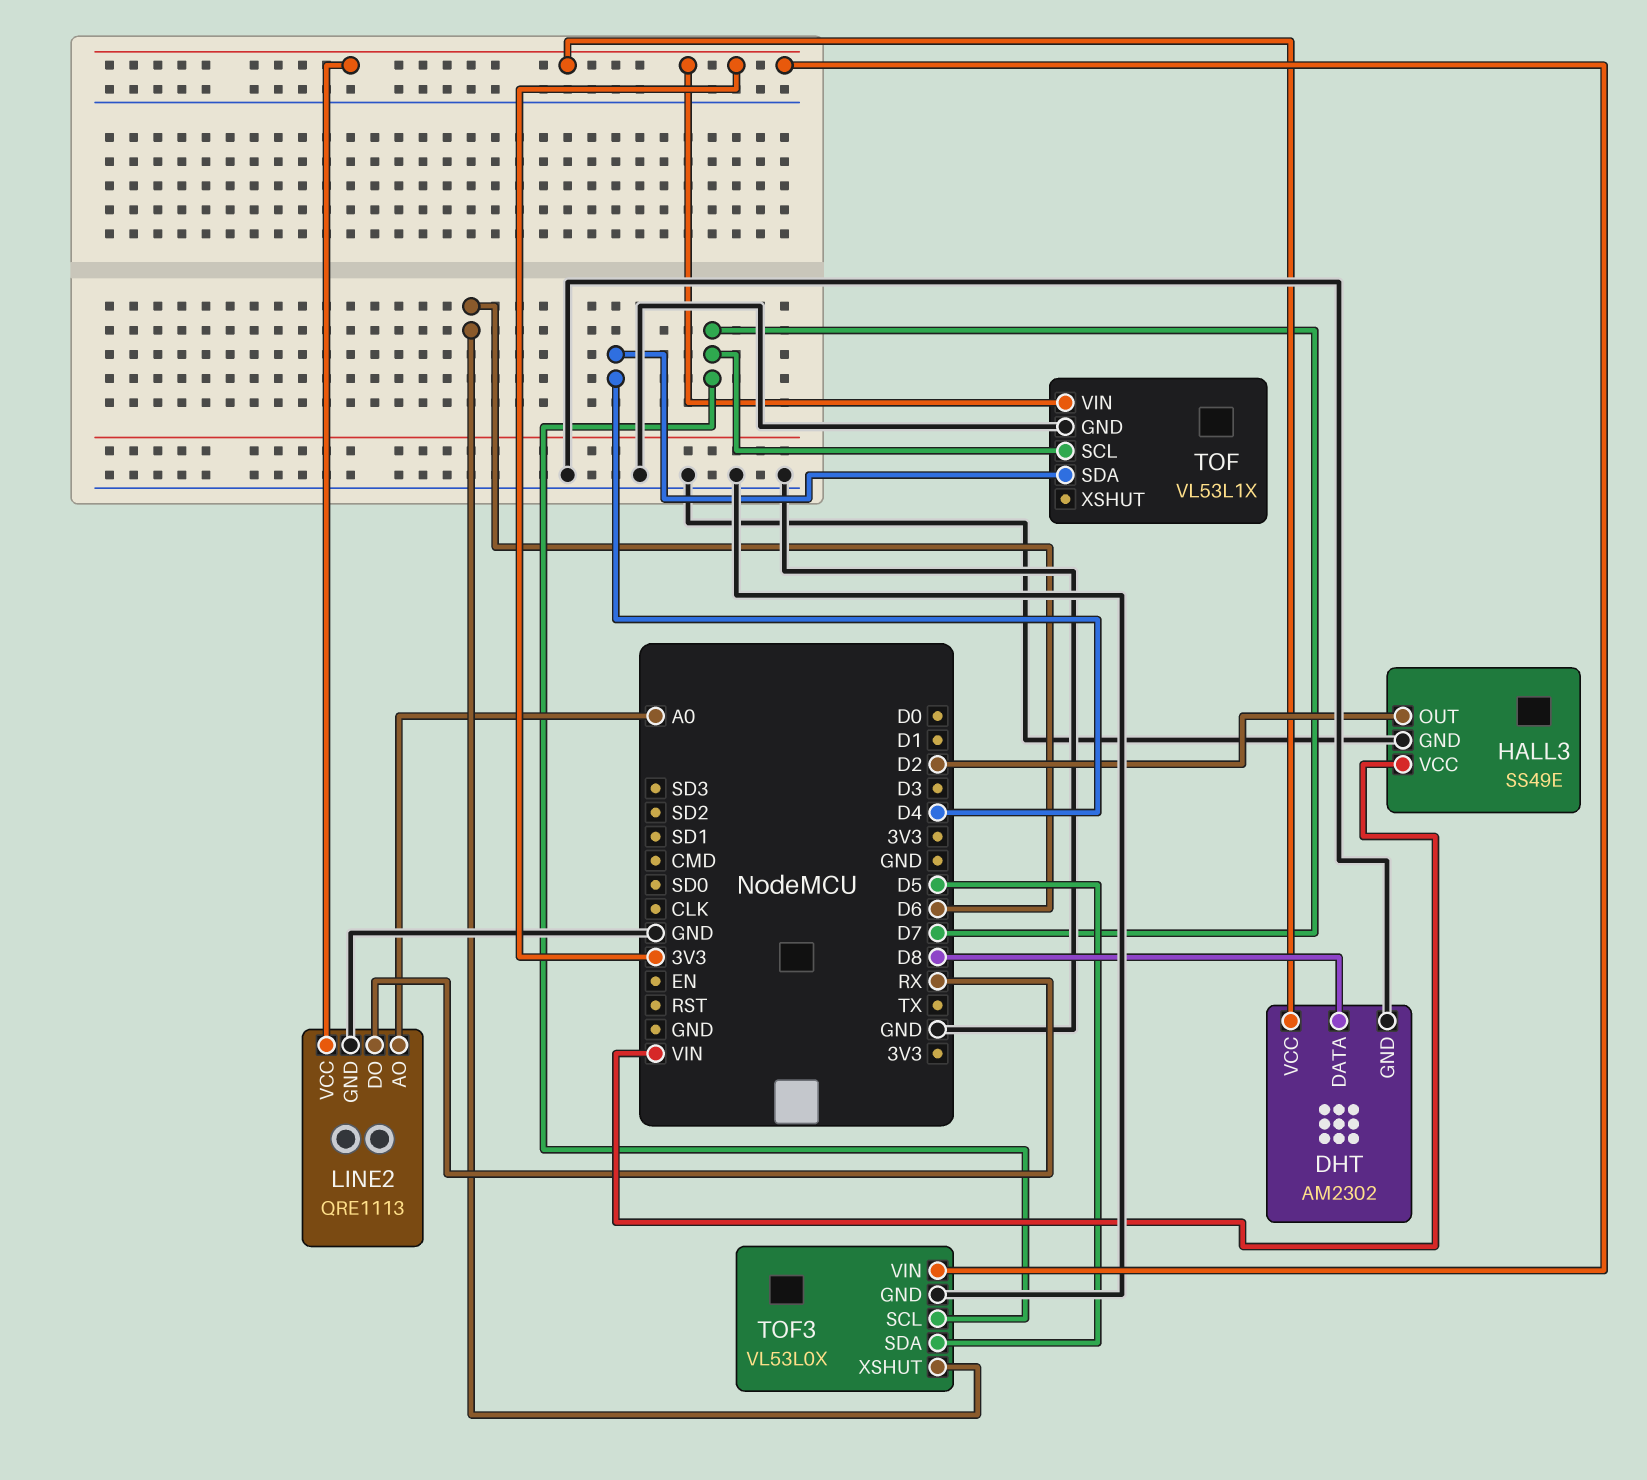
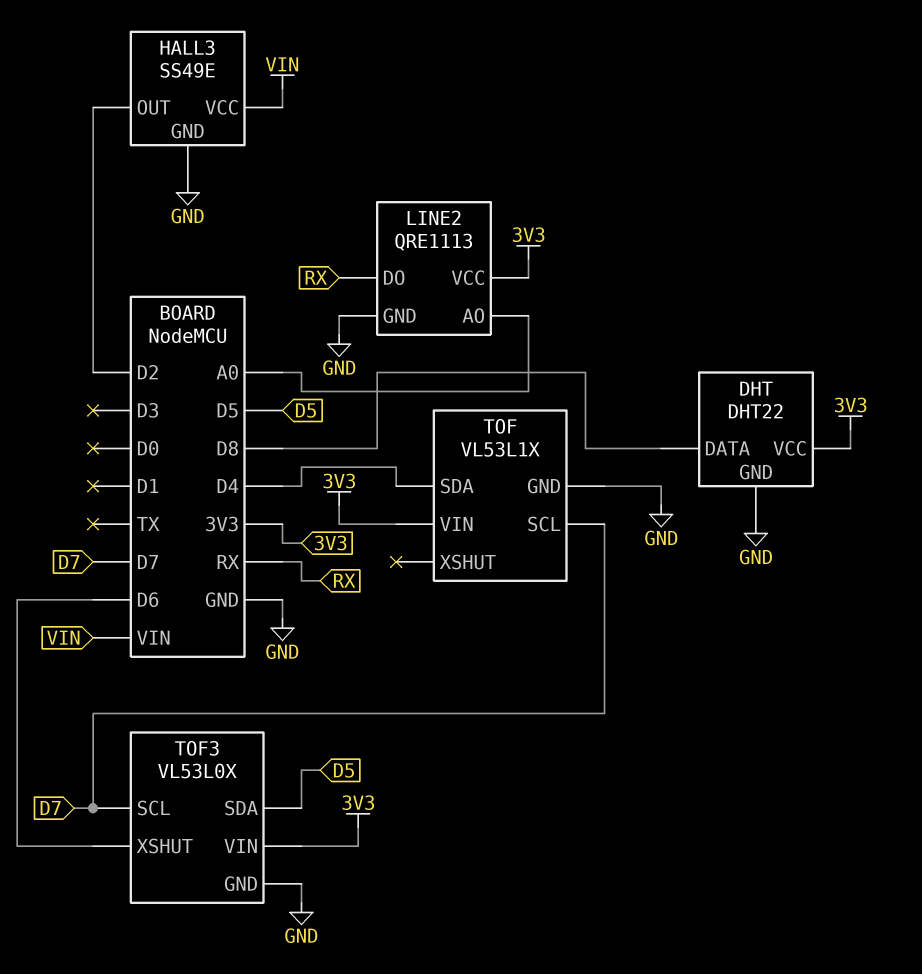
DHT: AM2302 -> DHT22

